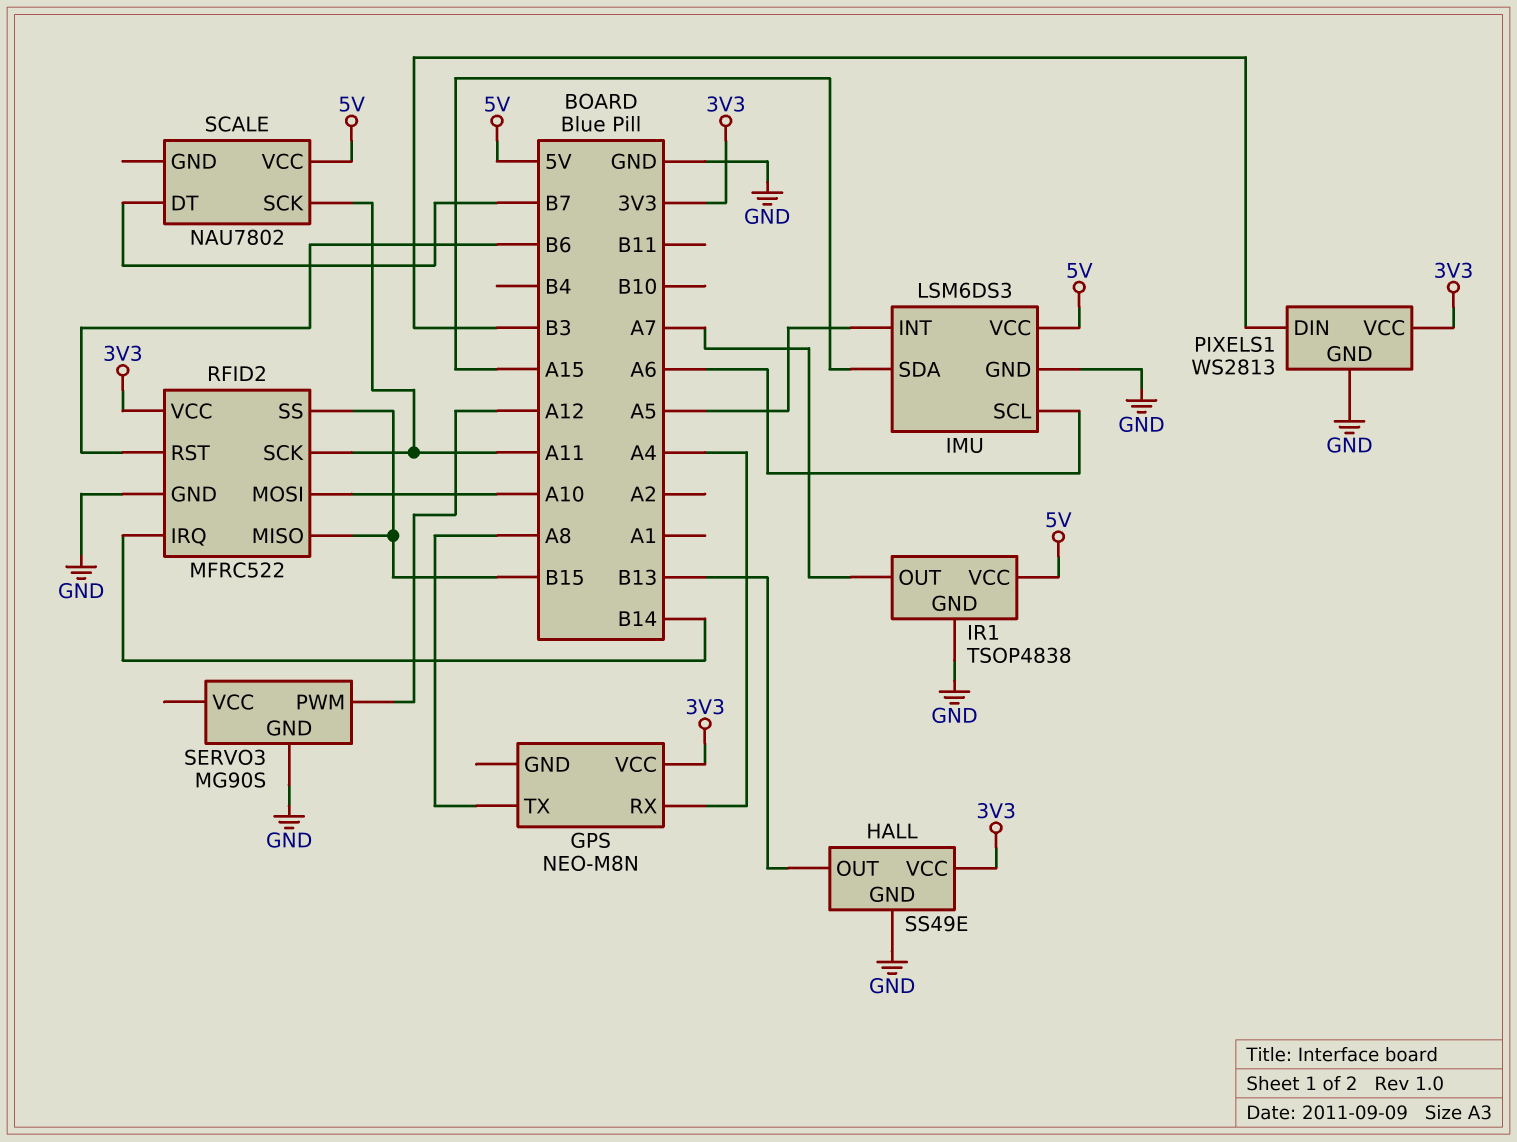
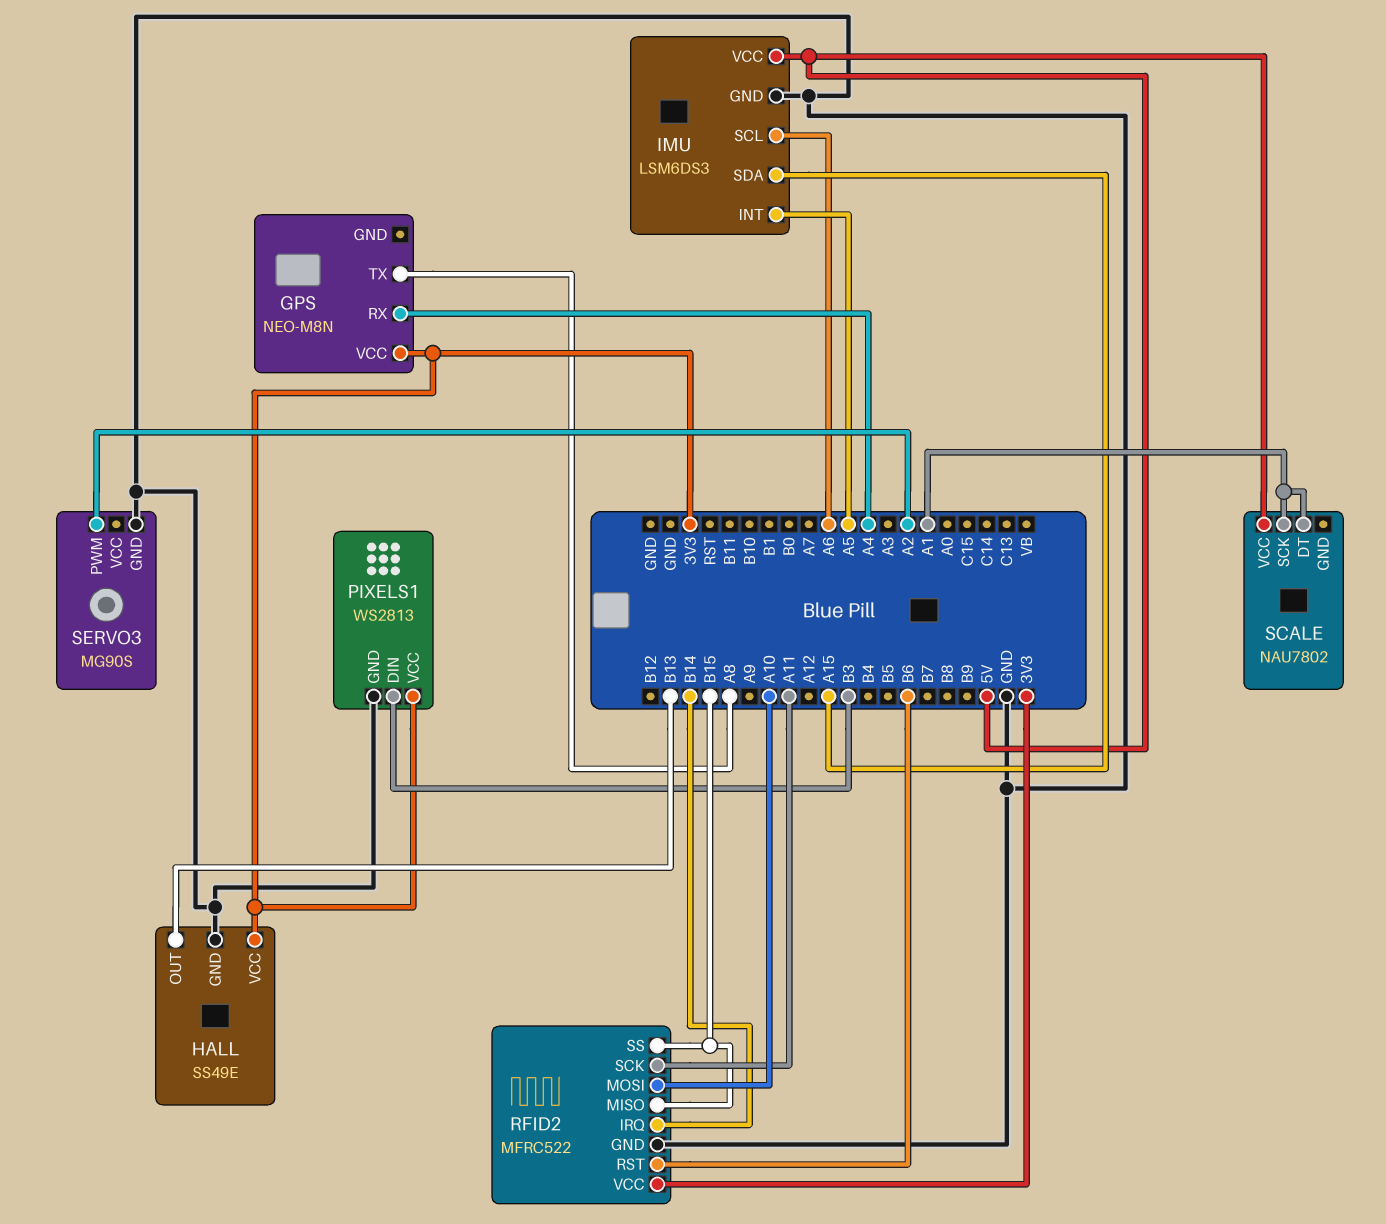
IR1: TSOP4838 -> none
IR1 pin GND: GND -> none
IR1 pin OUT: A7 -> none
IR1 pin VCC: 5V -> none
SCALE pin DT: B7 -> A1
SCALE pin SCK: A11 -> A1
SERVO3 pin PWM: A12 -> A2

